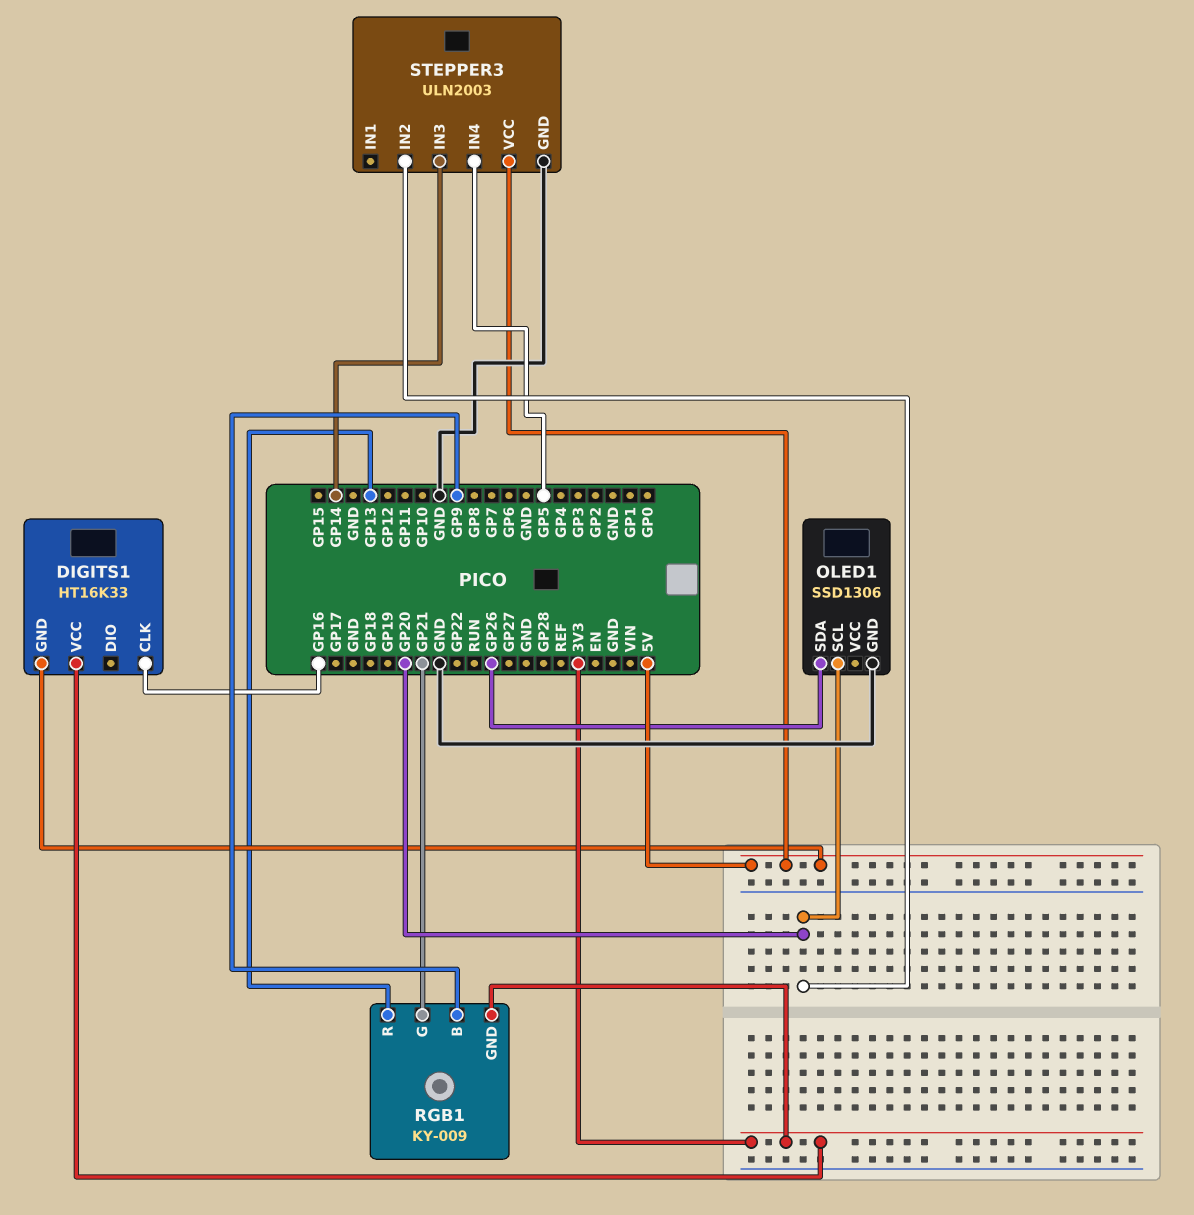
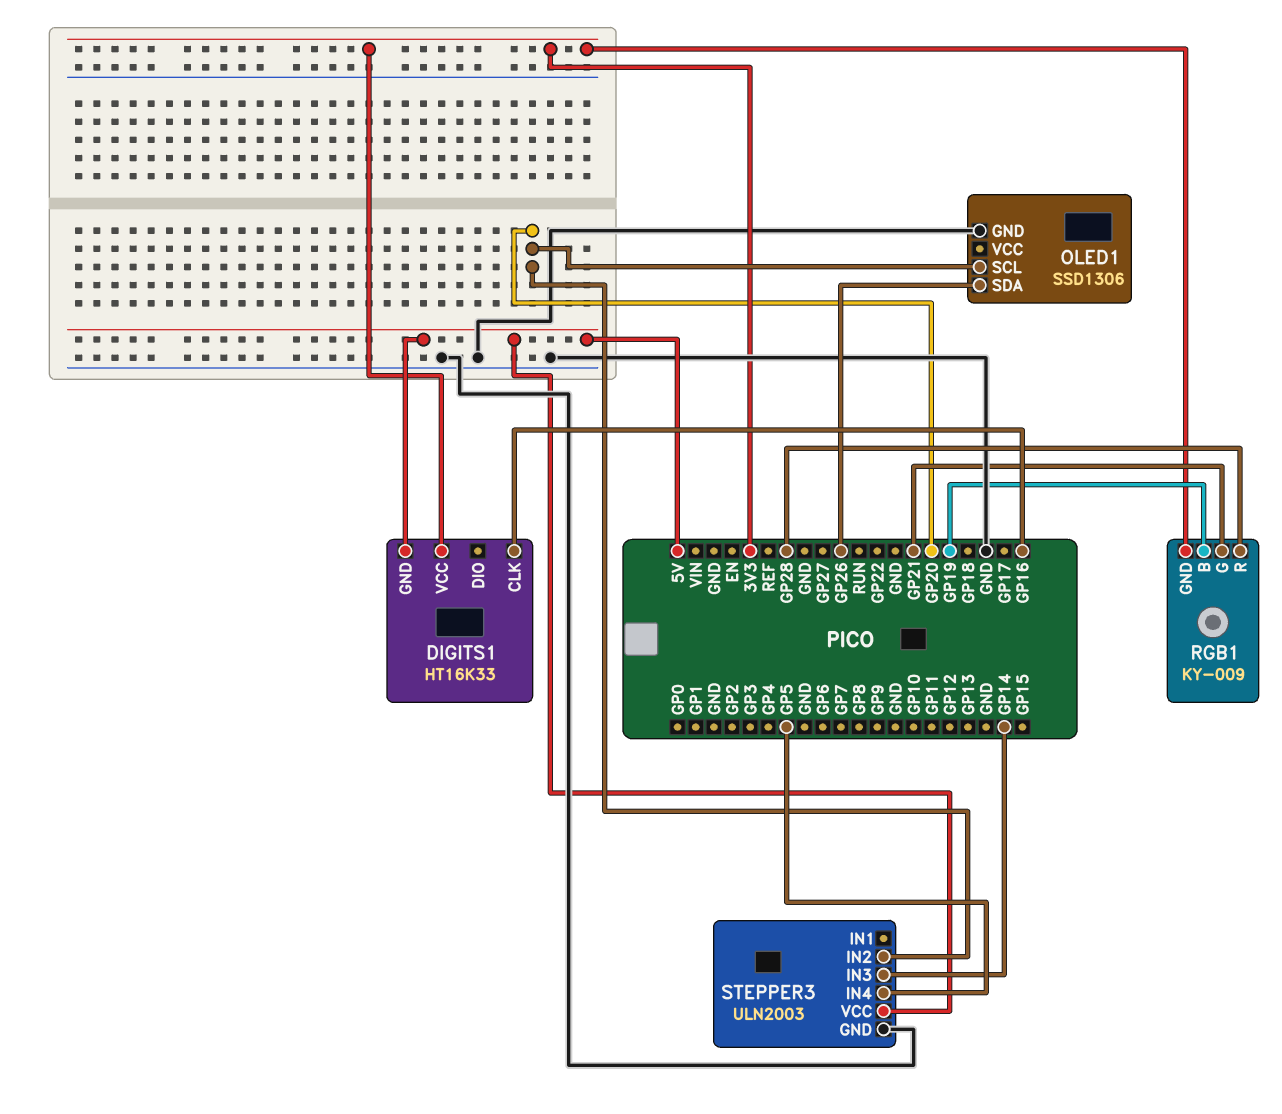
RGB1 pin B: GP9 -> GP19
RGB1 pin R: GP13 -> GP28

